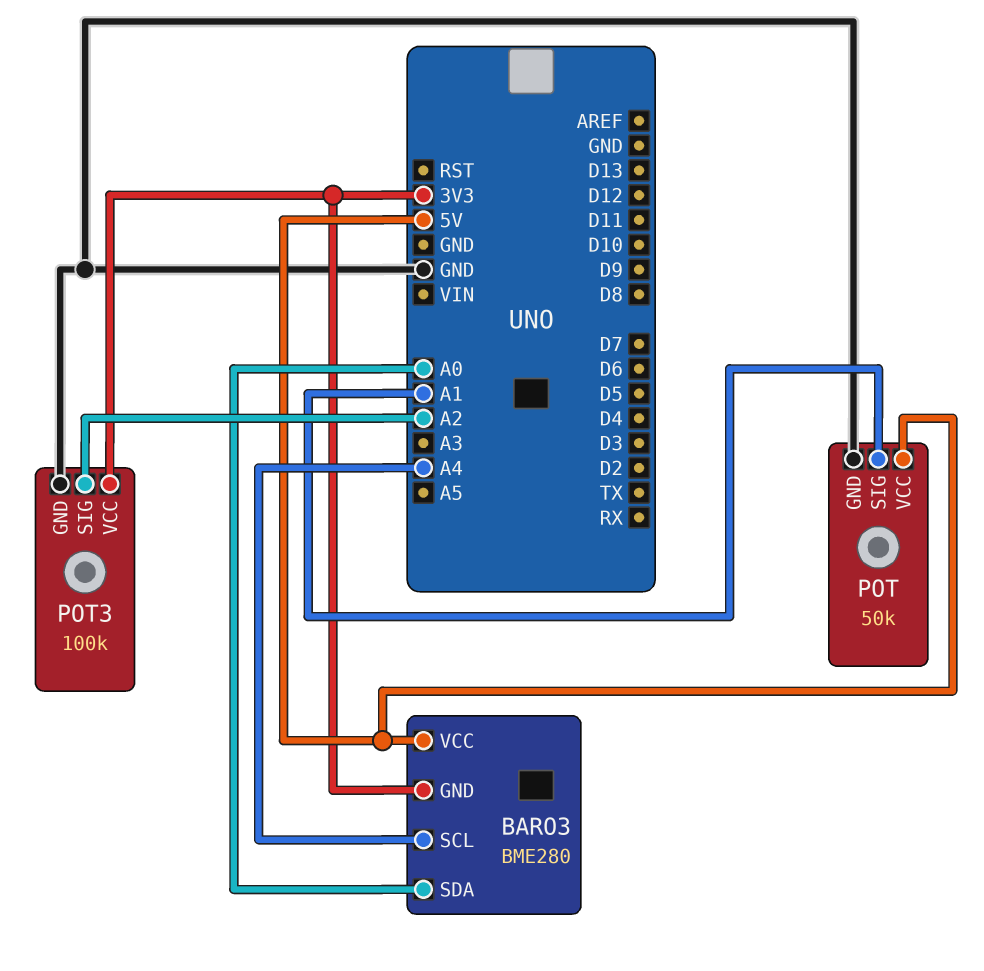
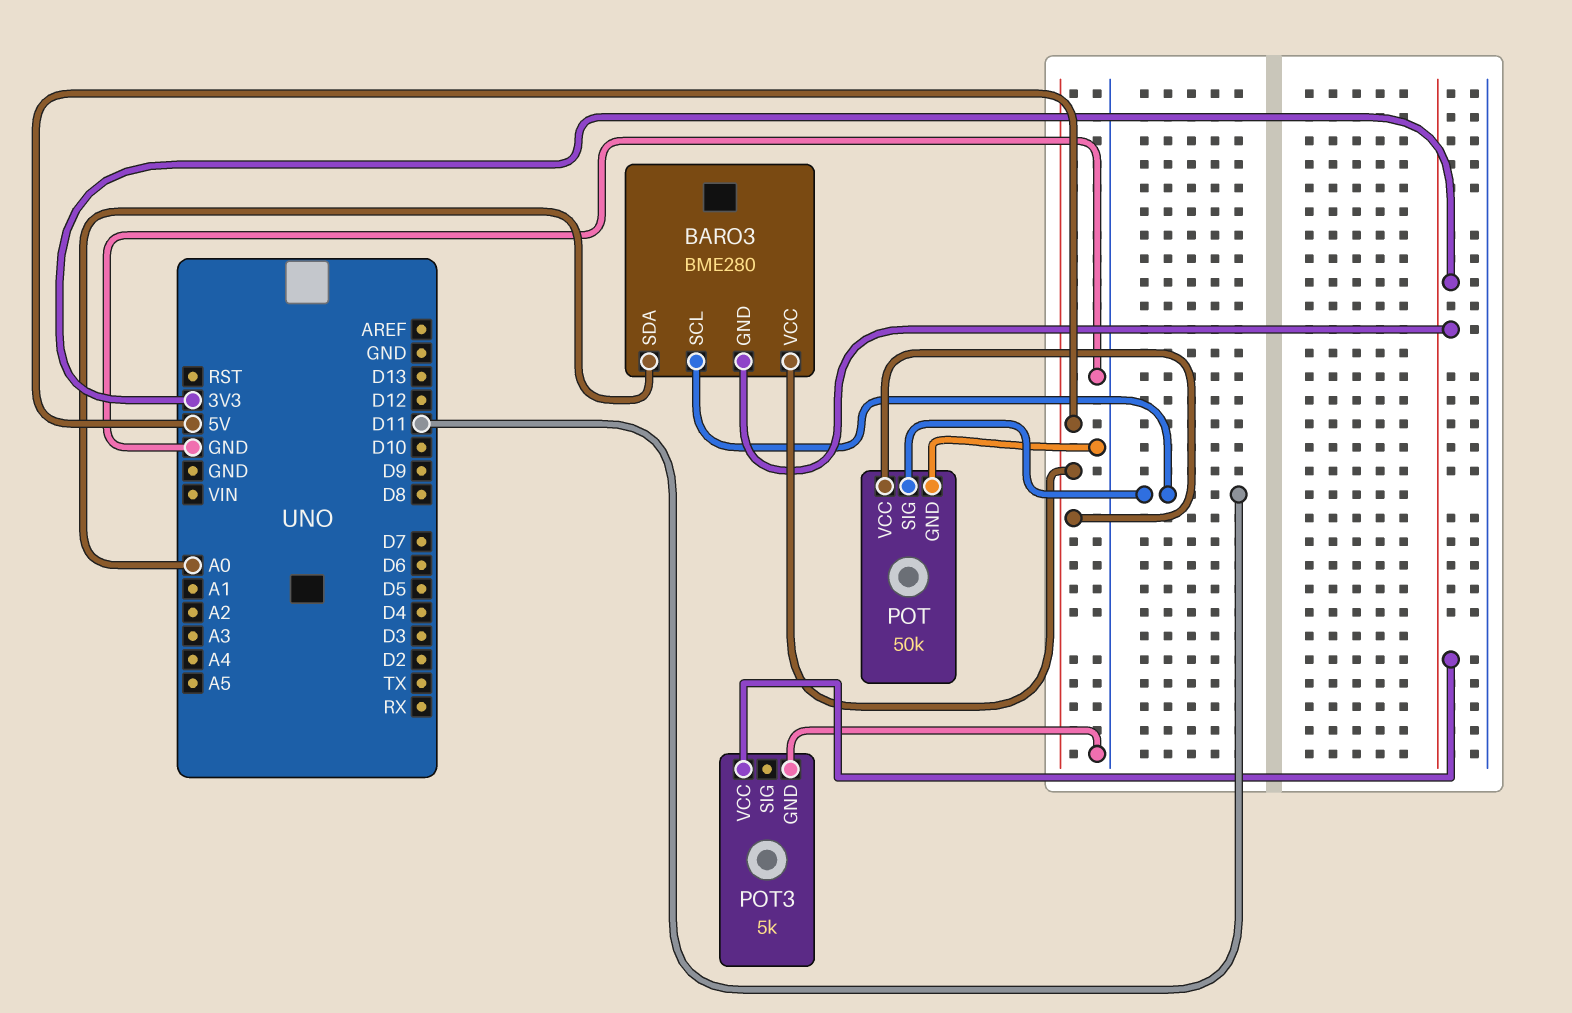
BARO3 pin SCL: A4 -> D11
POT pin SIG: A1 -> D11
POT3: 100k -> 5k
POT3 pin SIG: A2 -> none

